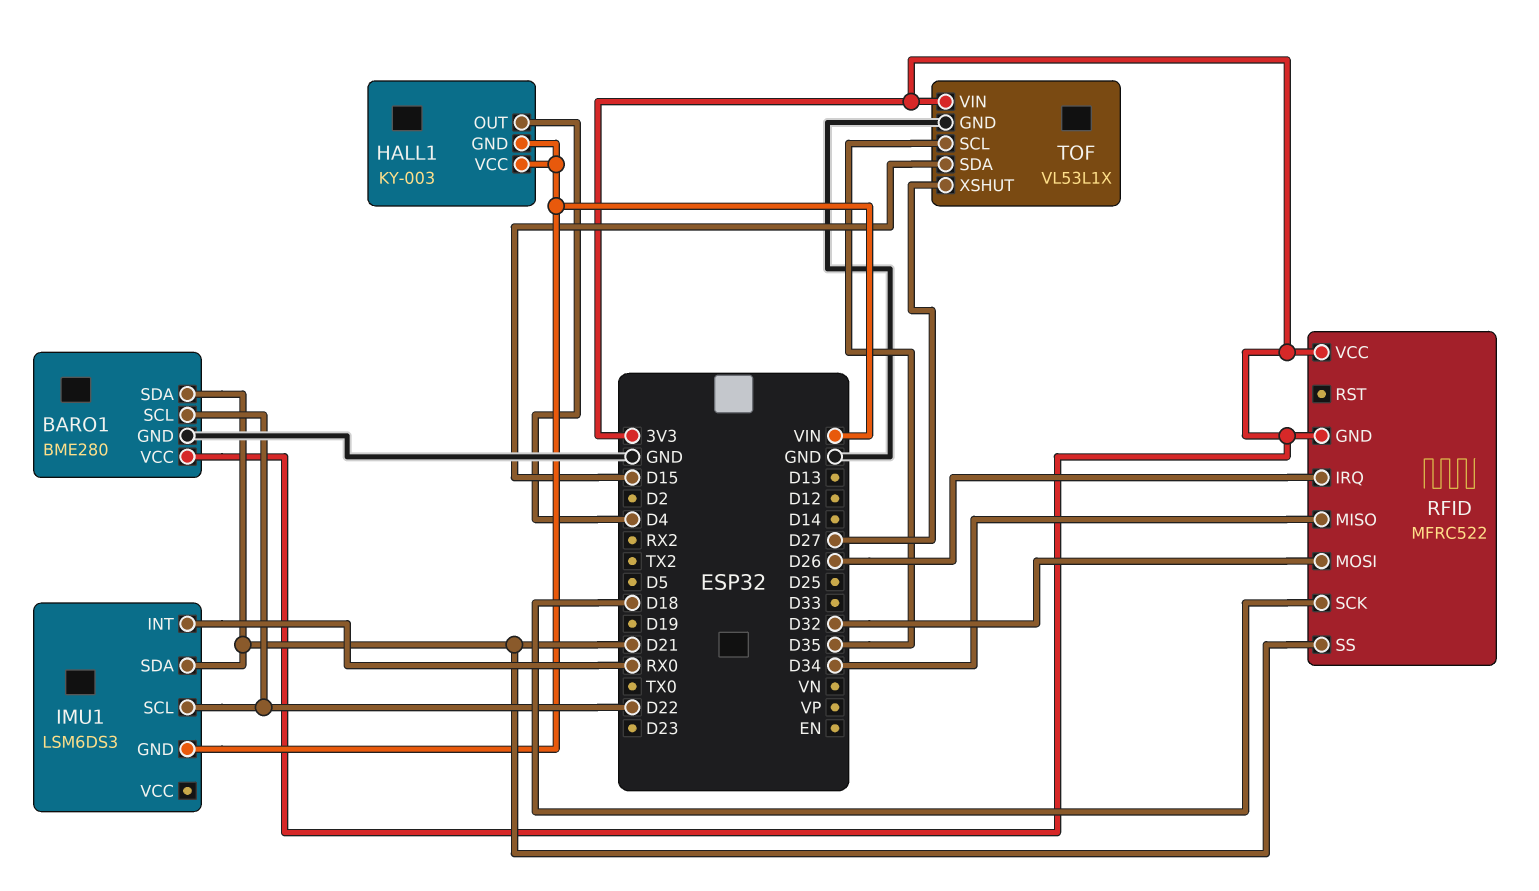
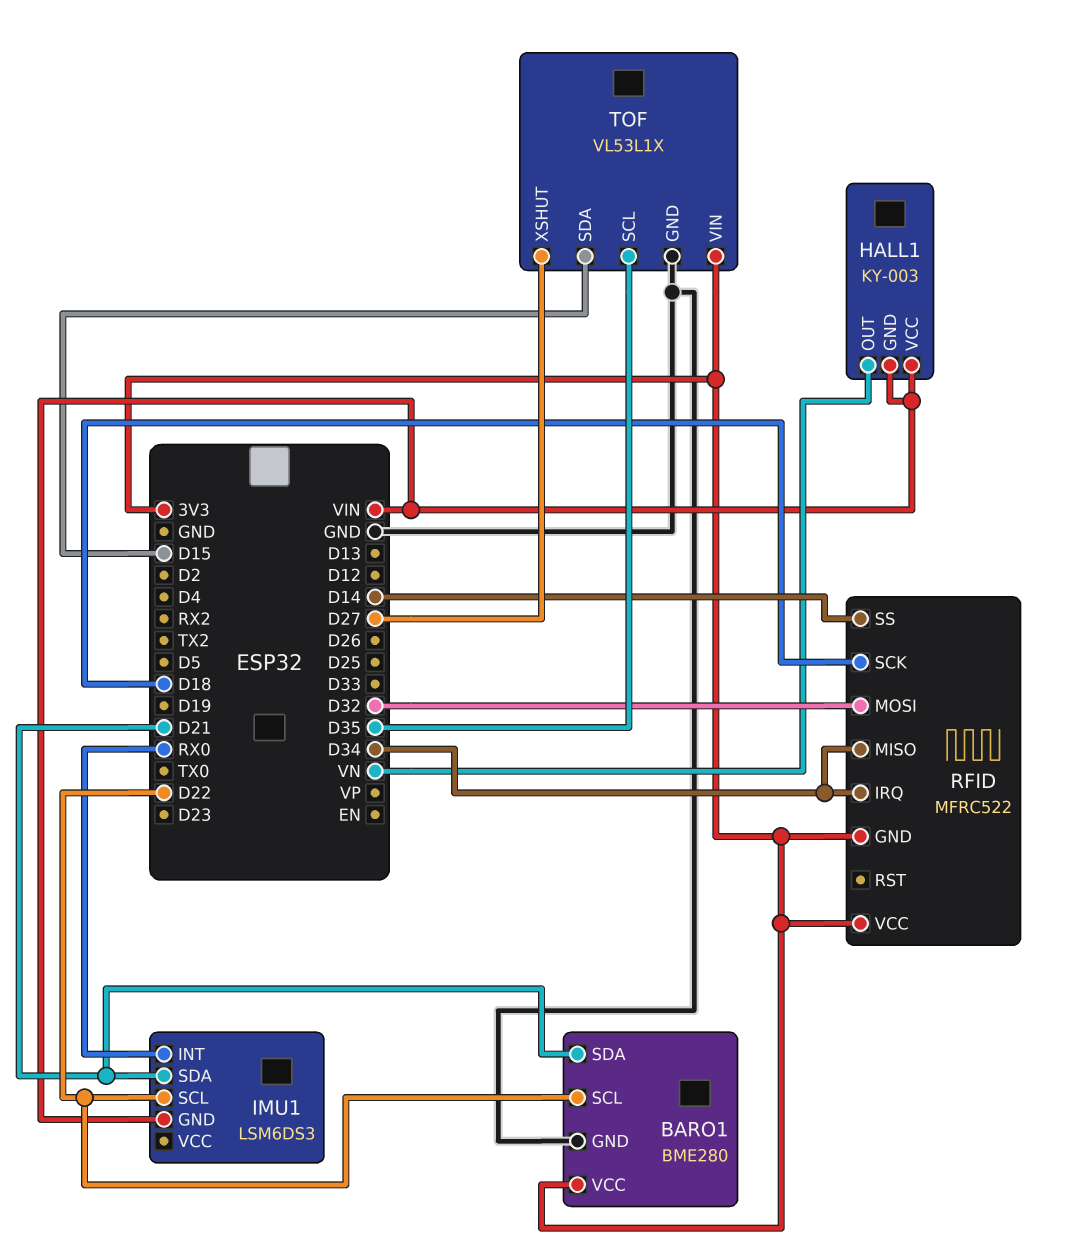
HALL1 pin OUT: D4 -> VN
RFID pin IRQ: D26 -> D34
RFID pin SS: D21 -> D14

